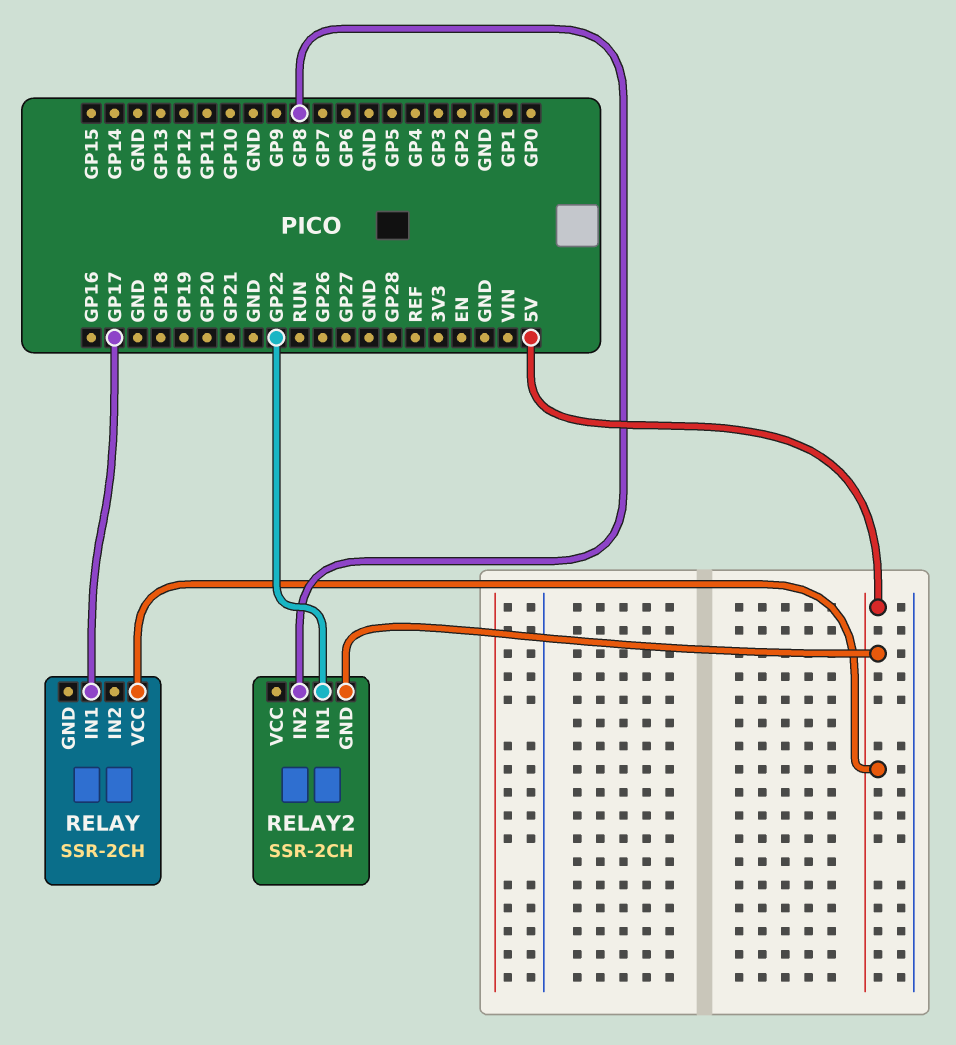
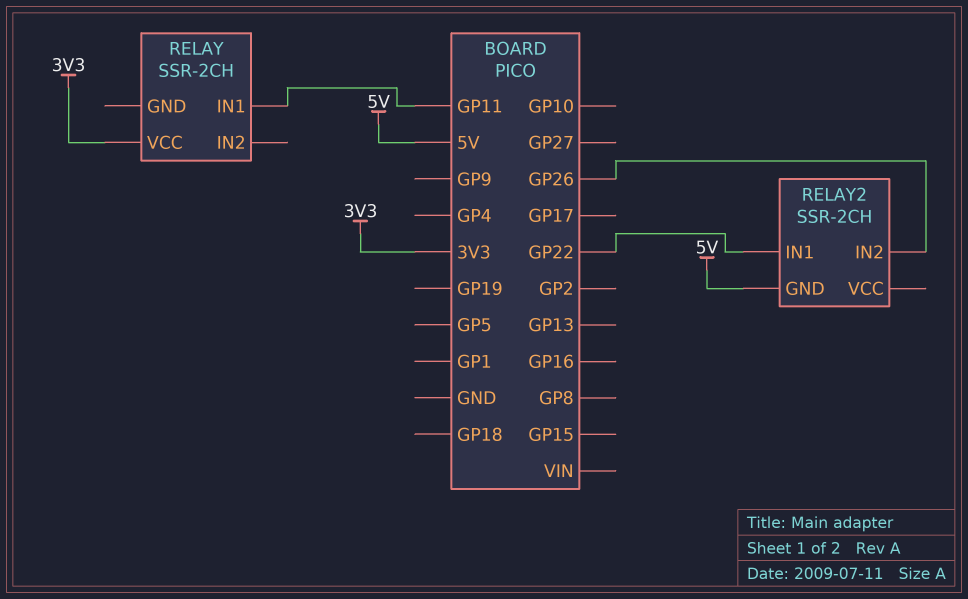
RELAY pin IN1: GP17 -> GP11
RELAY pin VCC: 5V -> 3V3
RELAY2 pin IN2: GP8 -> GP26

